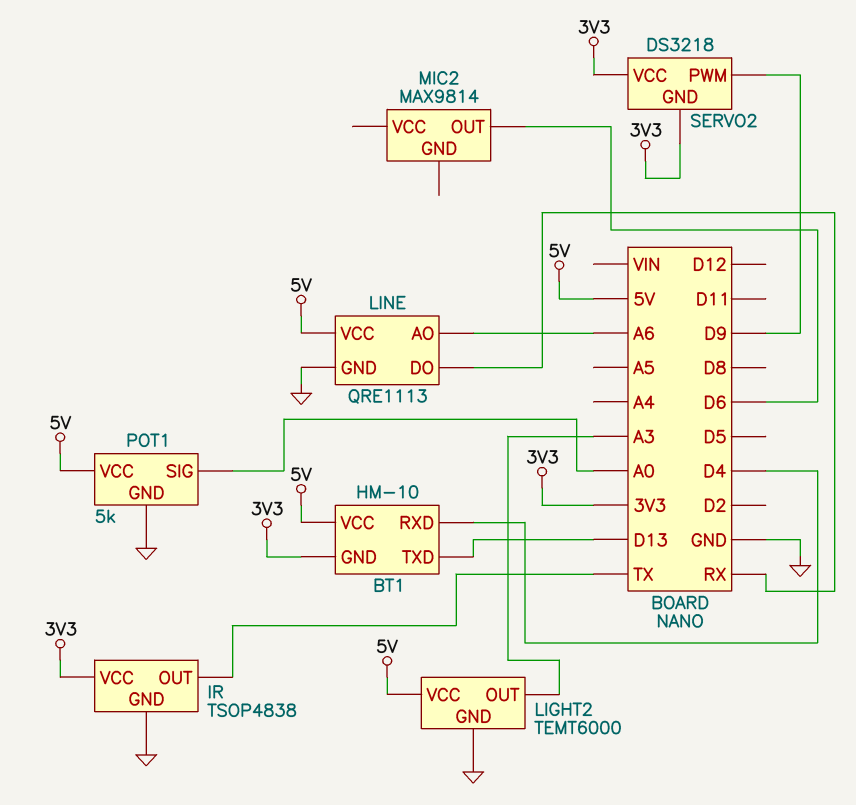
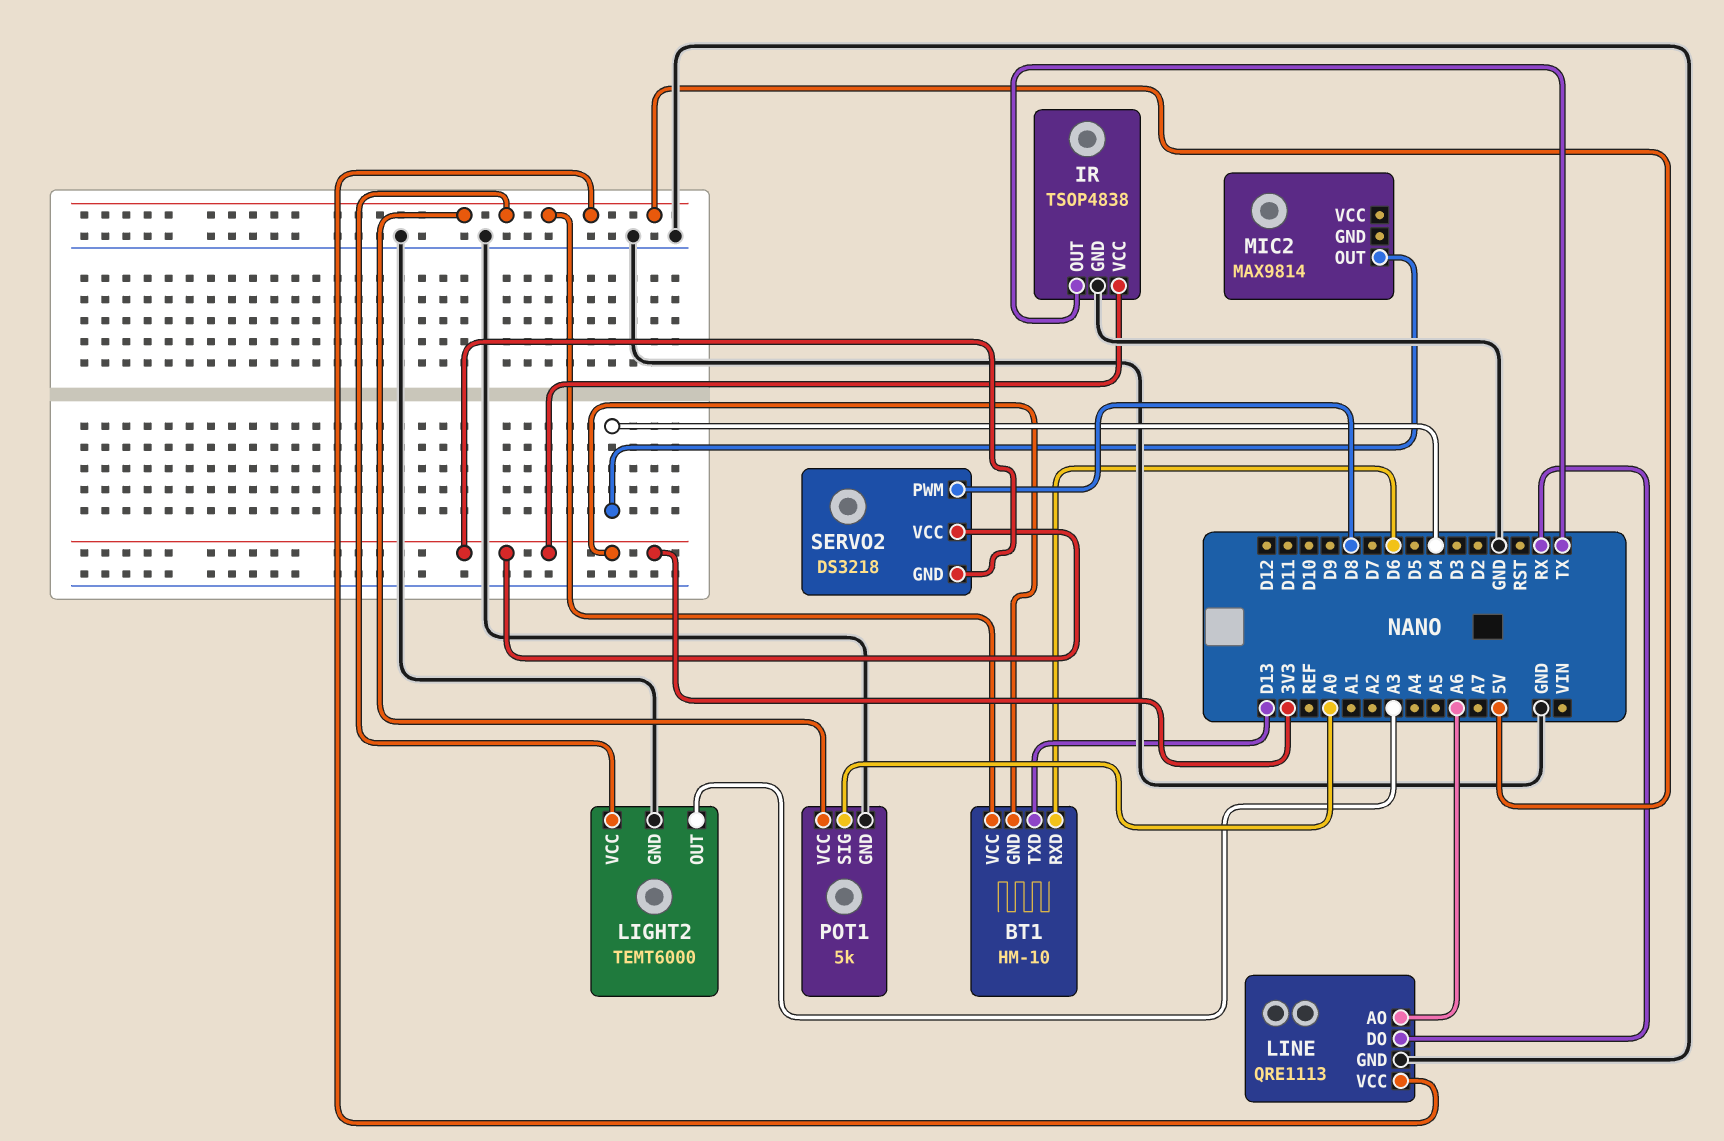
BT1 pin RXD: D4 -> D6
MIC2 pin OUT: D6 -> D4
SERVO2 pin PWM: D9 -> D8

